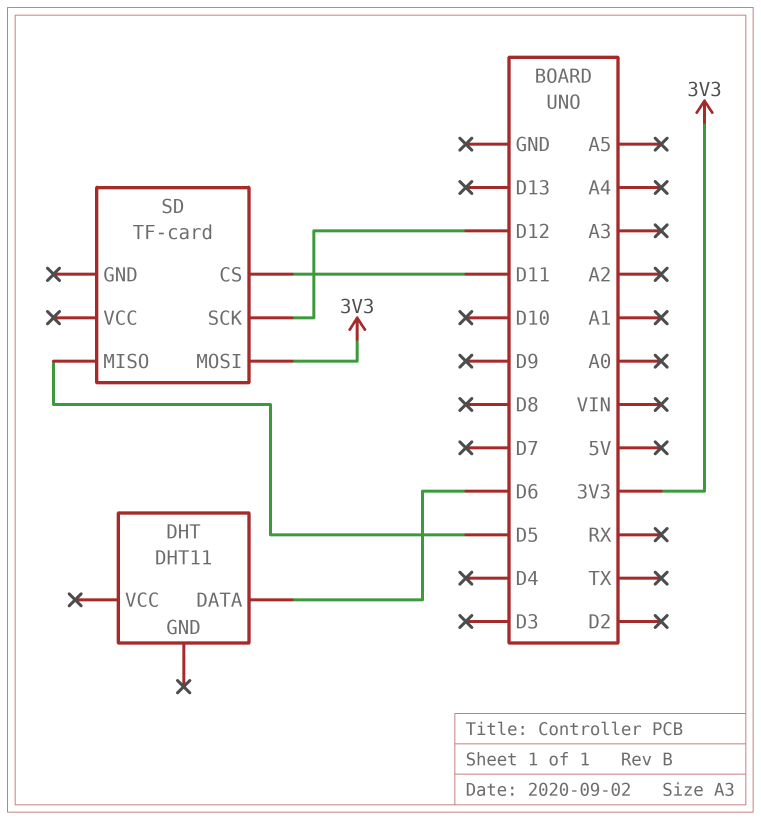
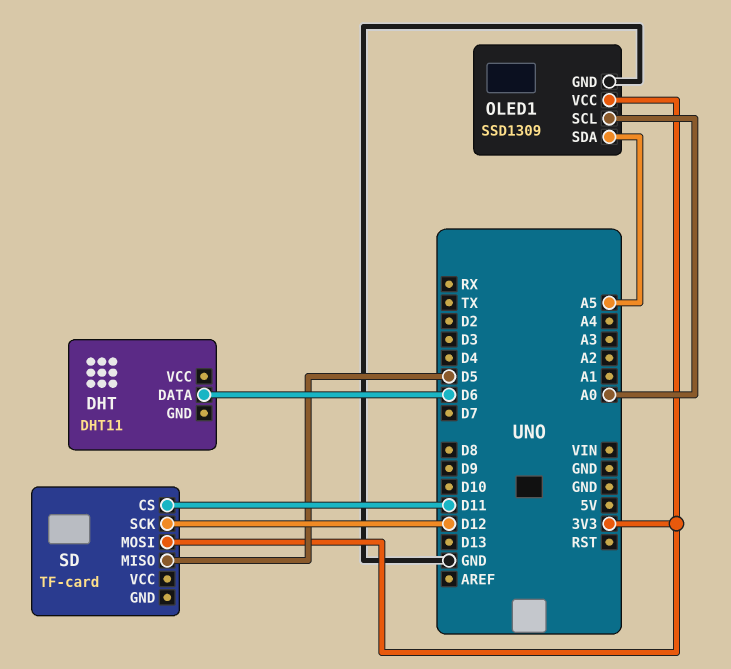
OLED1: none -> SSD1309
OLED1 pin GND: none -> GND
OLED1 pin SCL: none -> A0
OLED1 pin SDA: none -> A5
OLED1 pin VCC: none -> 3V3

